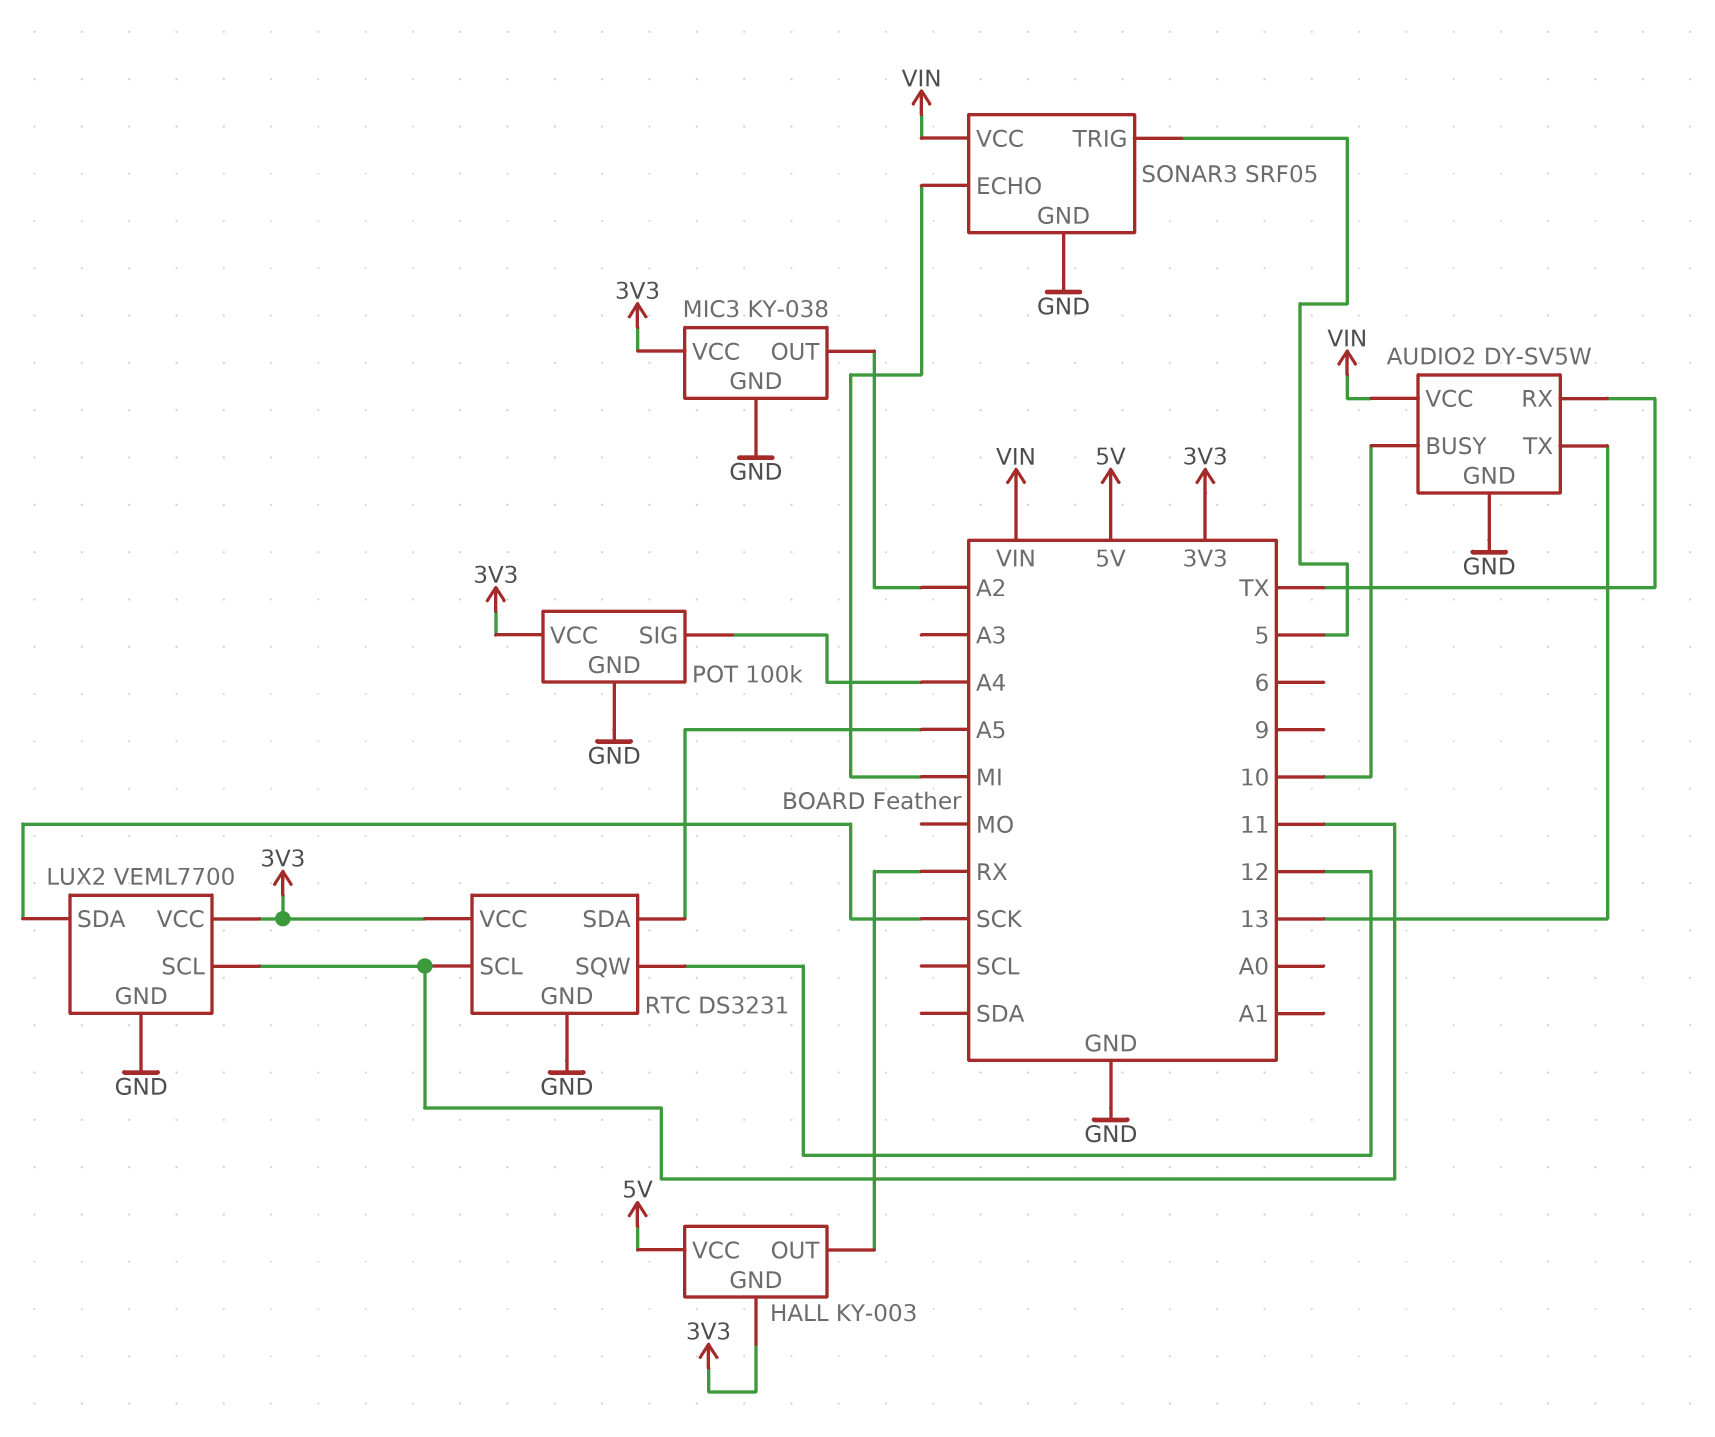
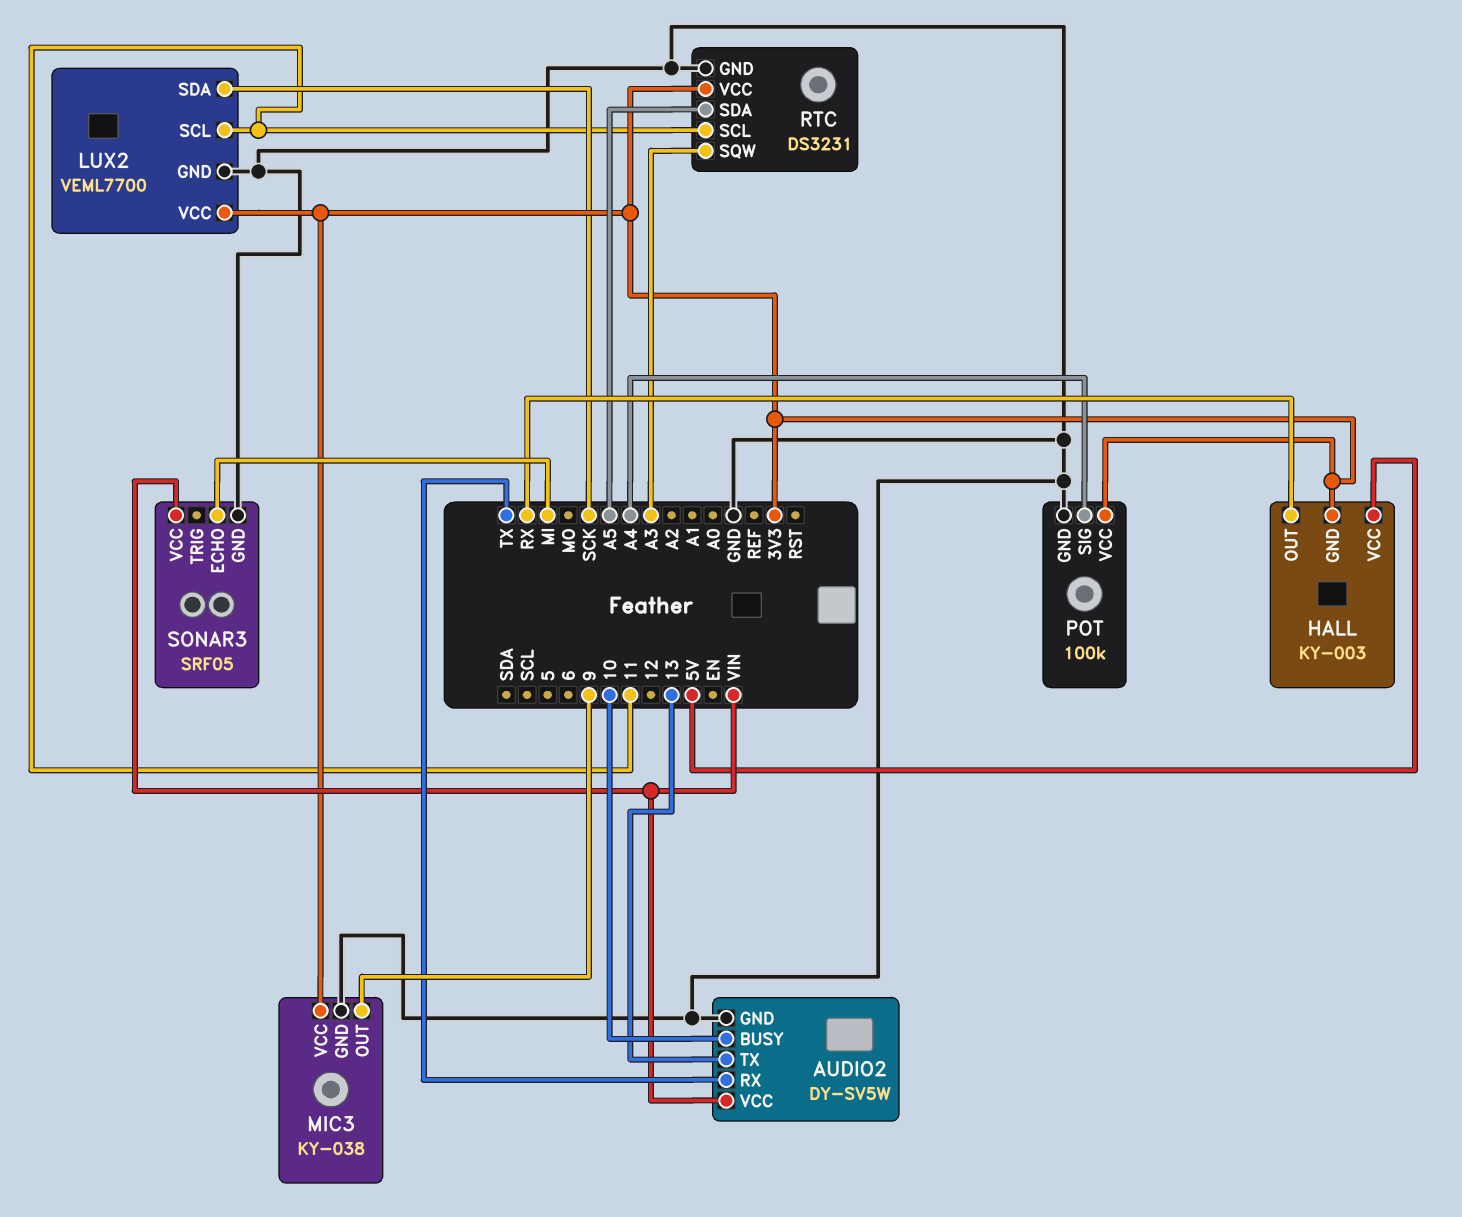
MIC3 pin OUT: A2 -> 9
RTC pin SQW: 12 -> A3
SONAR3 pin TRIG: 5 -> none

